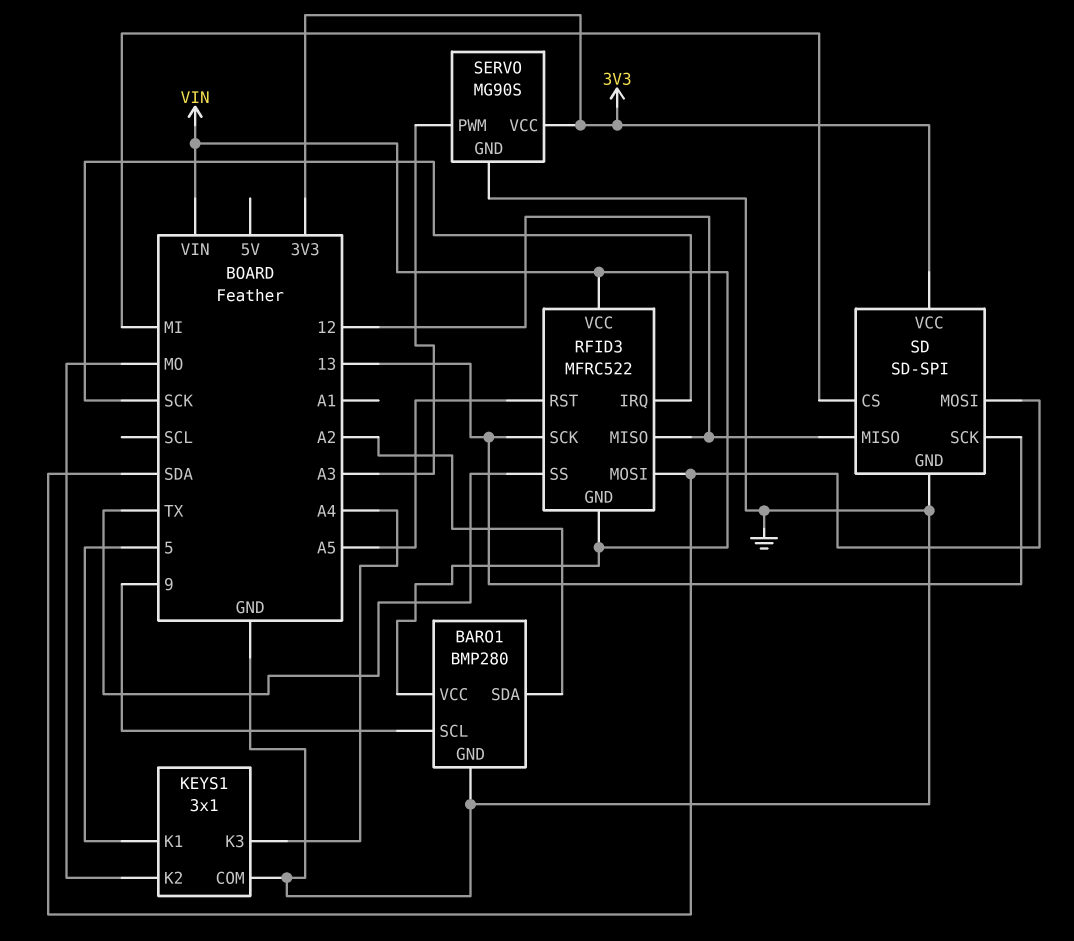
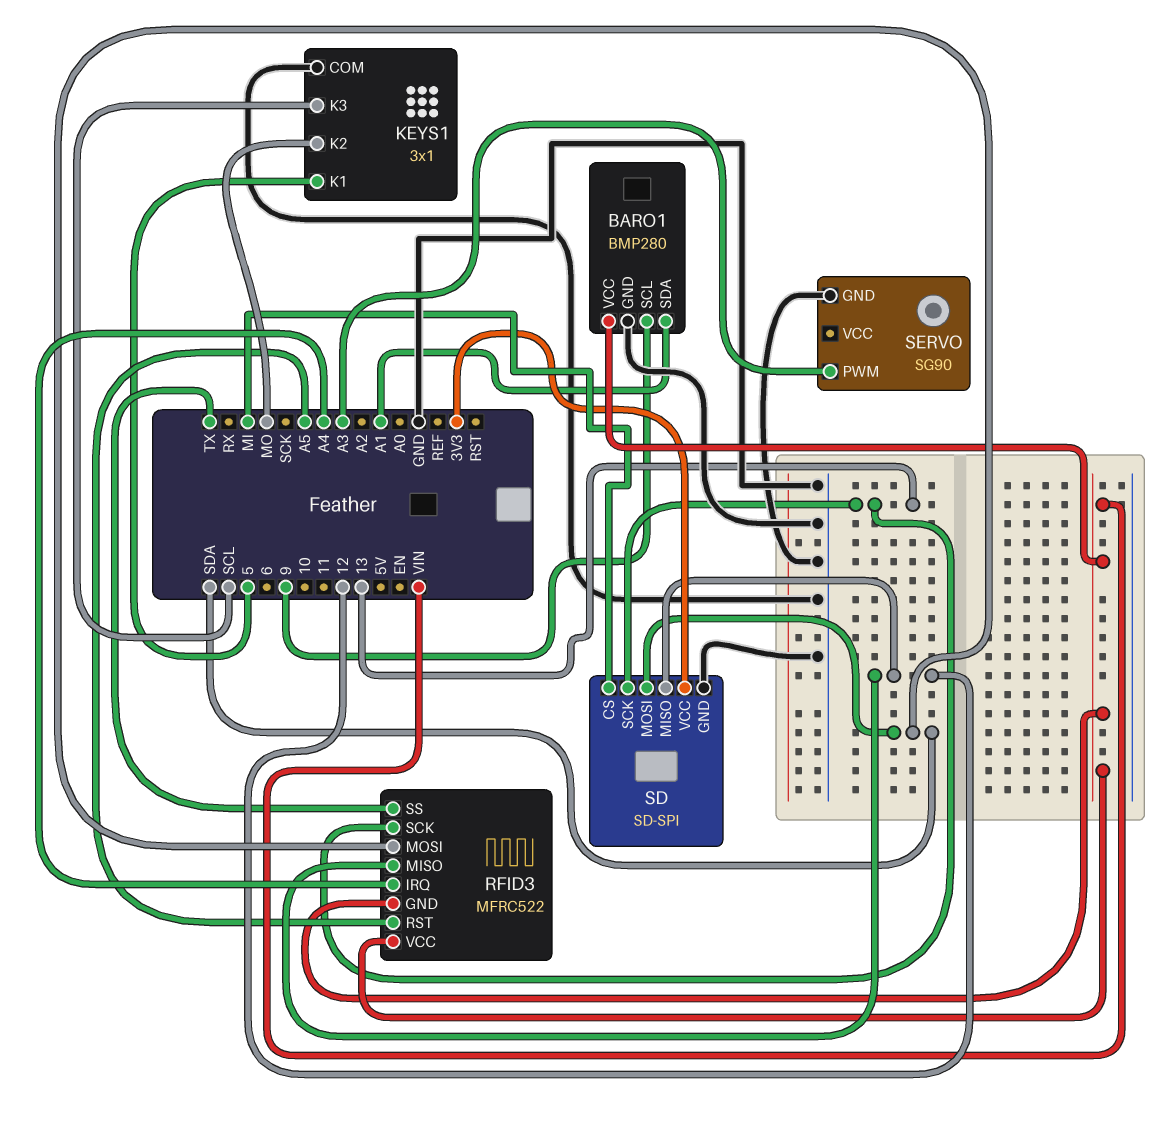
BARO1 pin SDA: A2 -> A1
KEYS1 pin K3: A4 -> SCL
RFID3 pin IRQ: SCK -> A4
SERVO: MG90S -> SG90
SERVO pin VCC: 3V3 -> none

